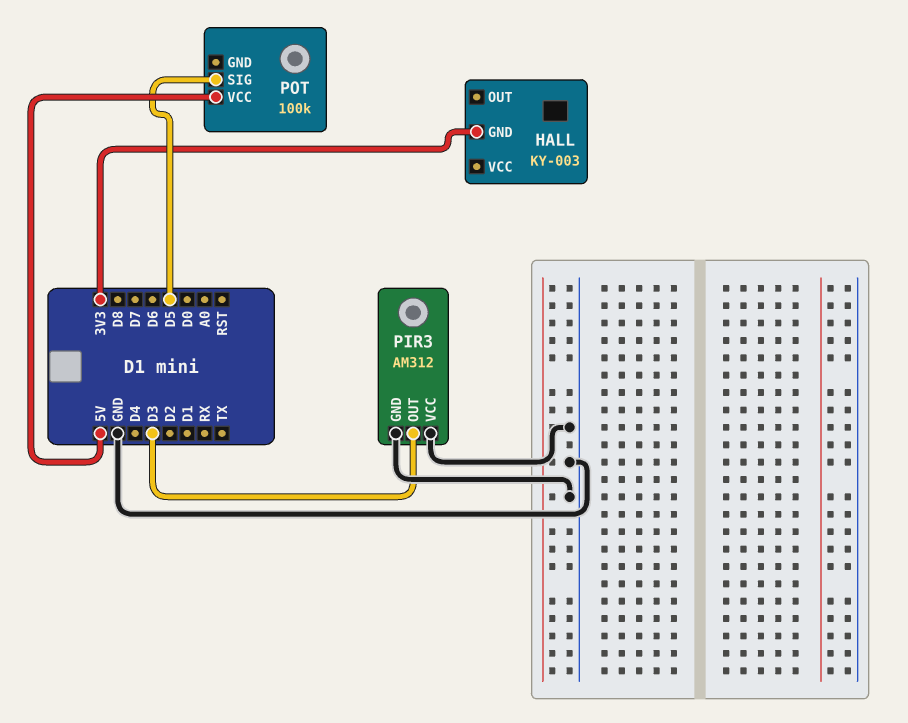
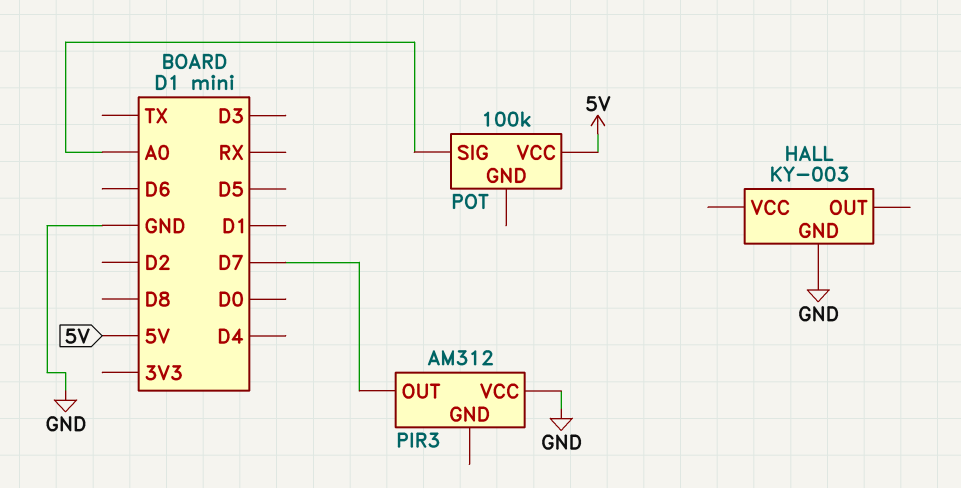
HALL pin GND: 3V3 -> GND
PIR3 pin GND: GND -> none
PIR3 pin OUT: D3 -> D7
POT pin SIG: D5 -> A0

